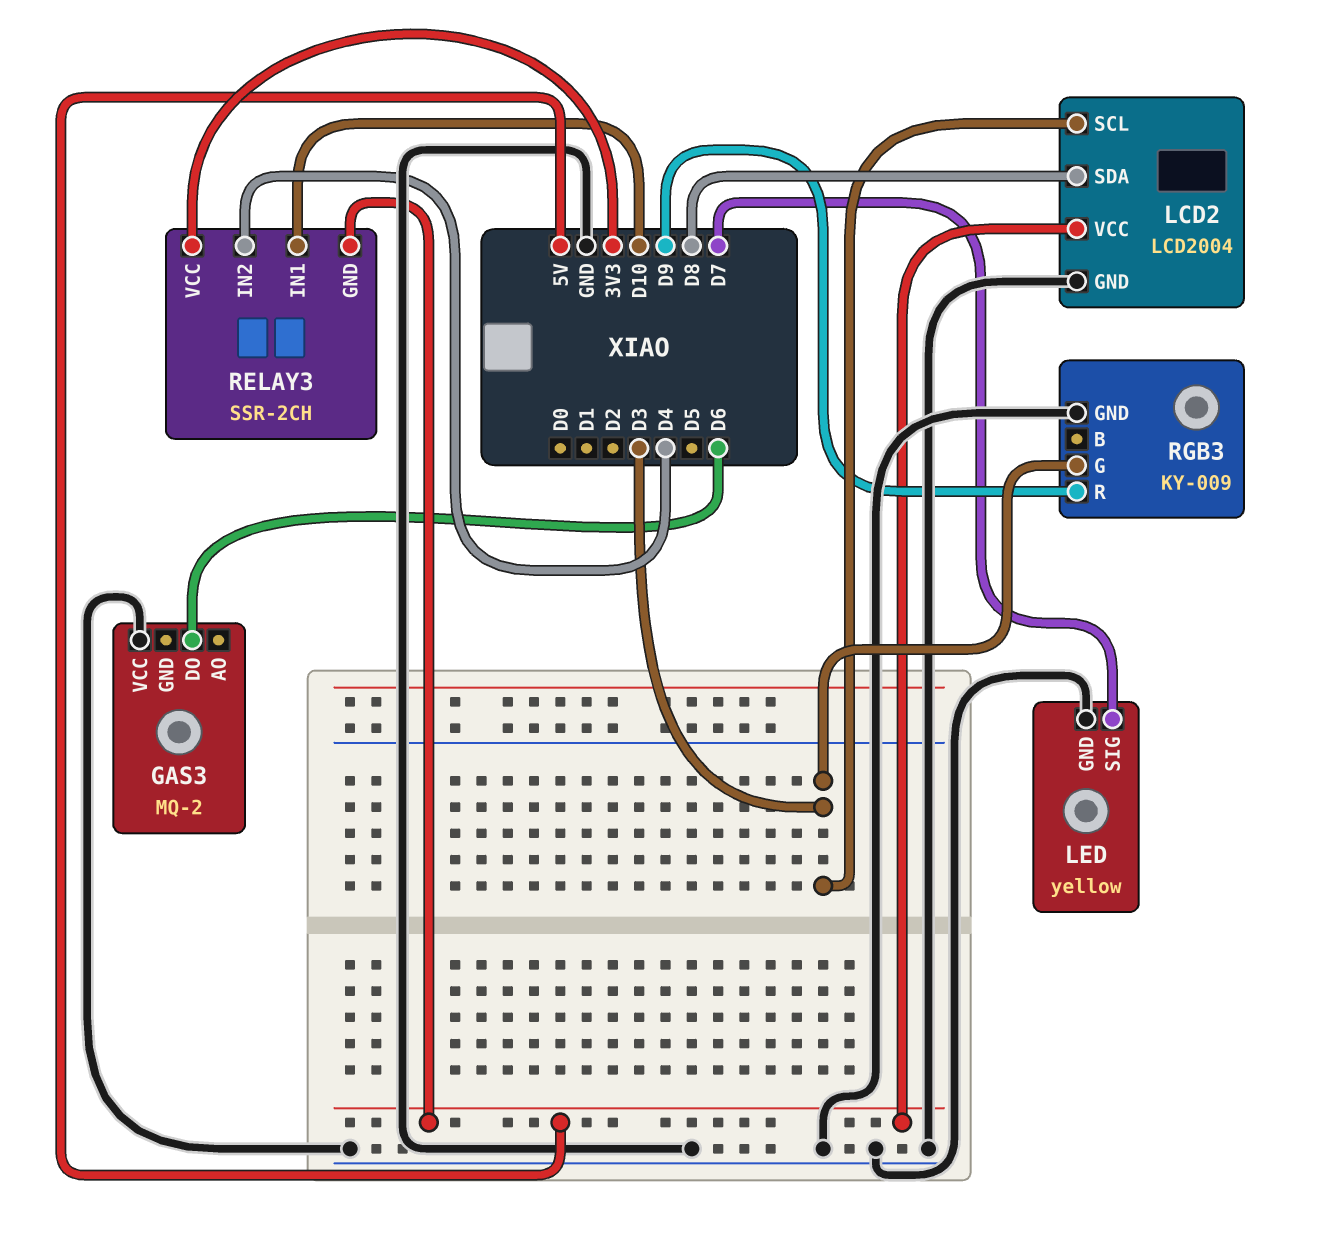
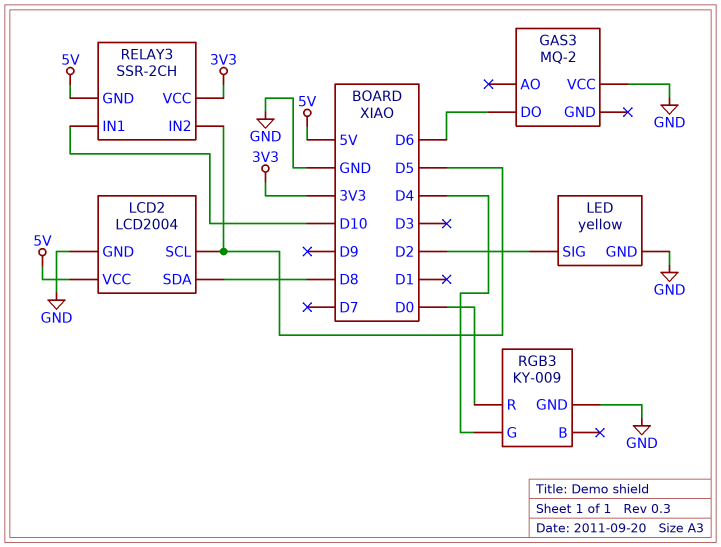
LCD2 pin SCL: D3 -> D5
LED pin SIG: D7 -> D2
RELAY3 pin IN2: D4 -> D5
RGB3 pin G: D3 -> D4
RGB3 pin R: D9 -> D0

